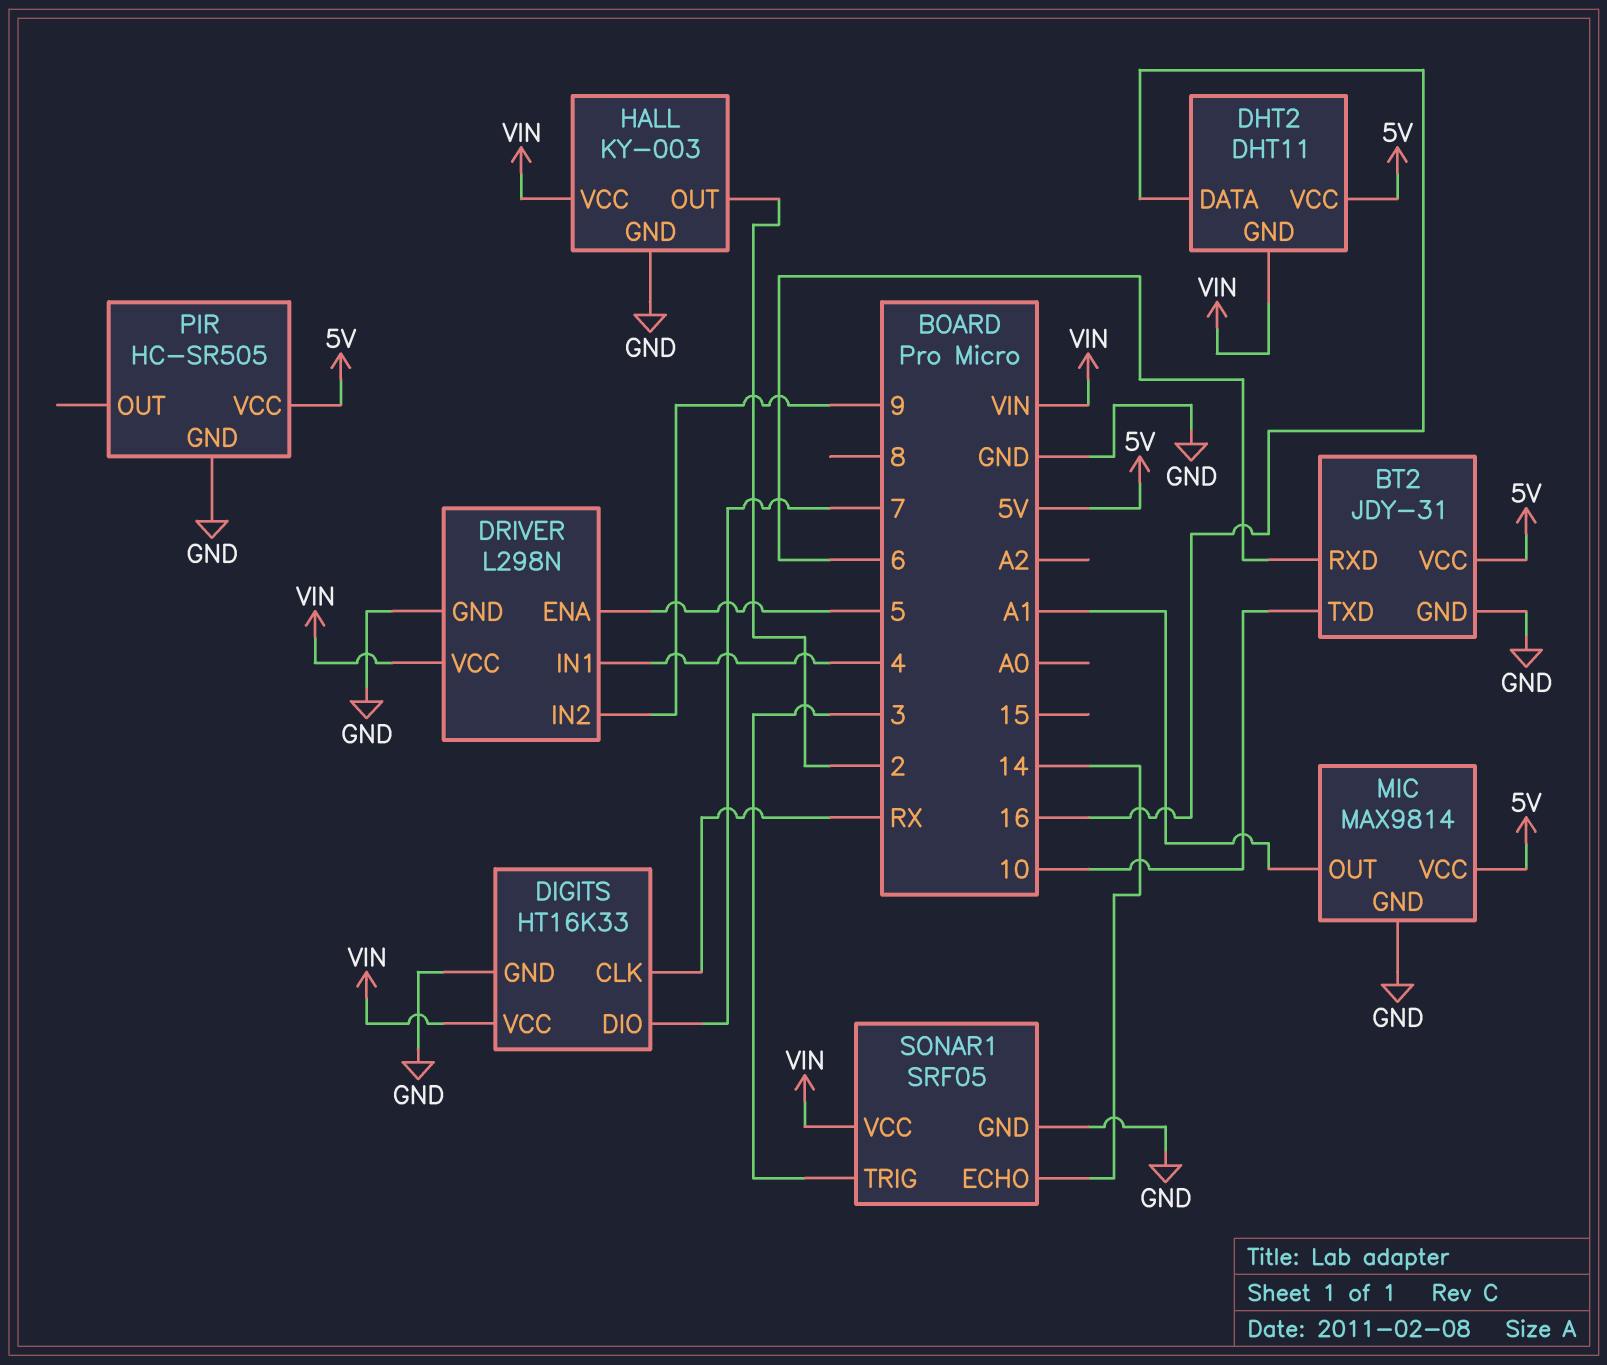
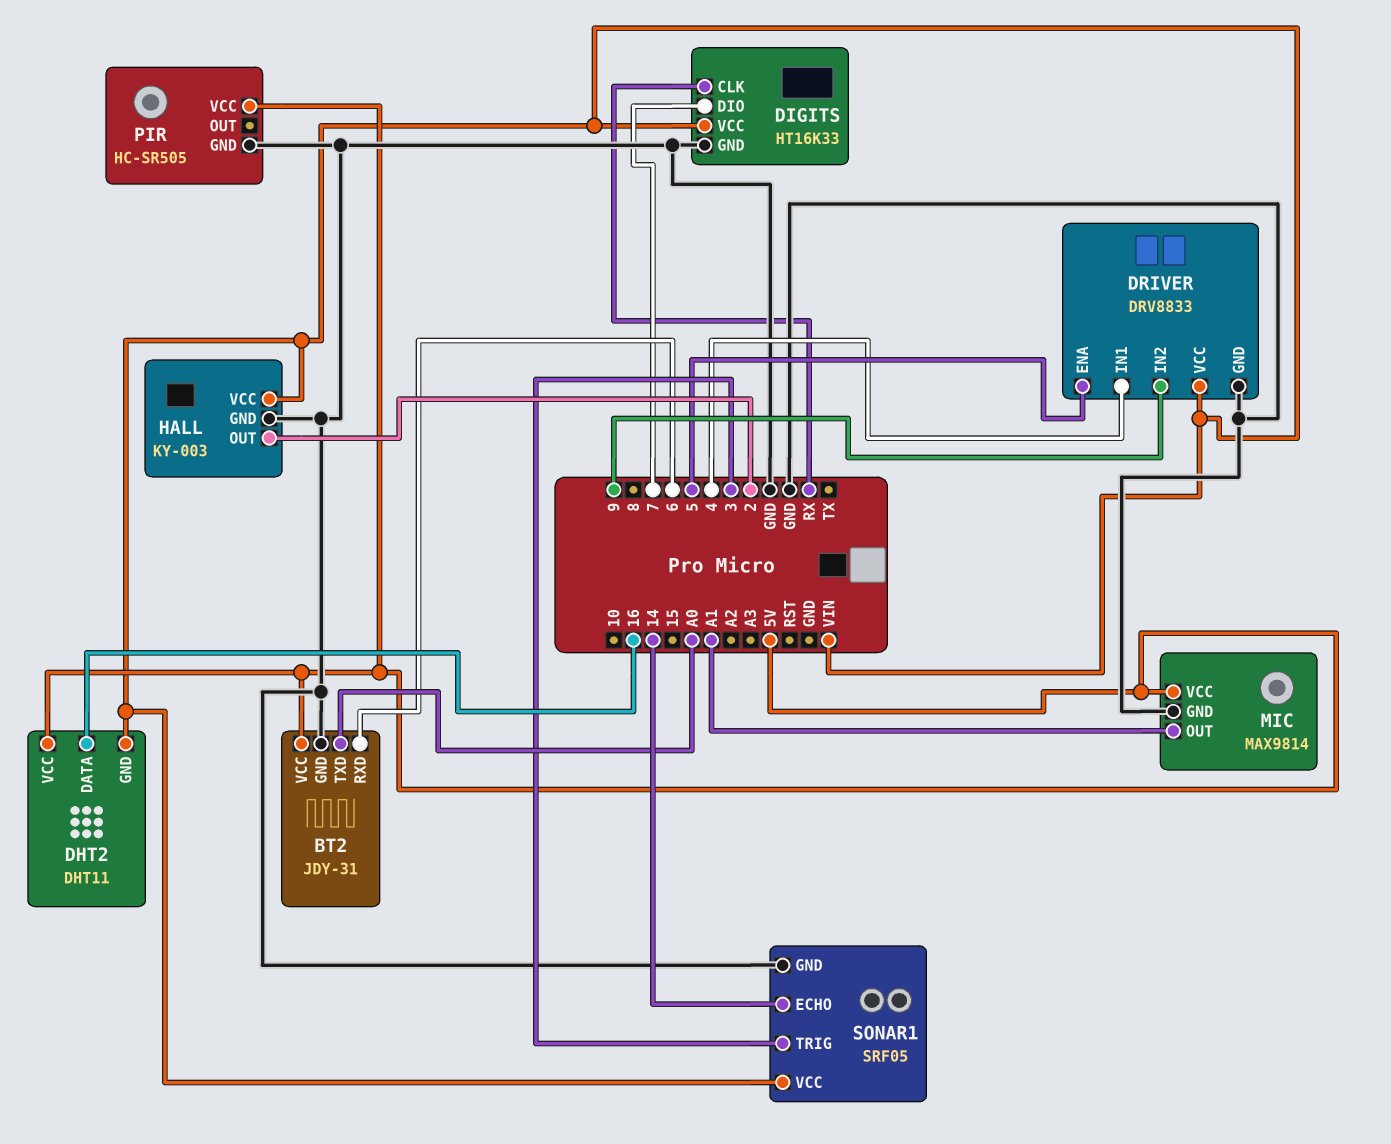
BT2 pin TXD: 10 -> A0
DRIVER: L298N -> DRV8833

